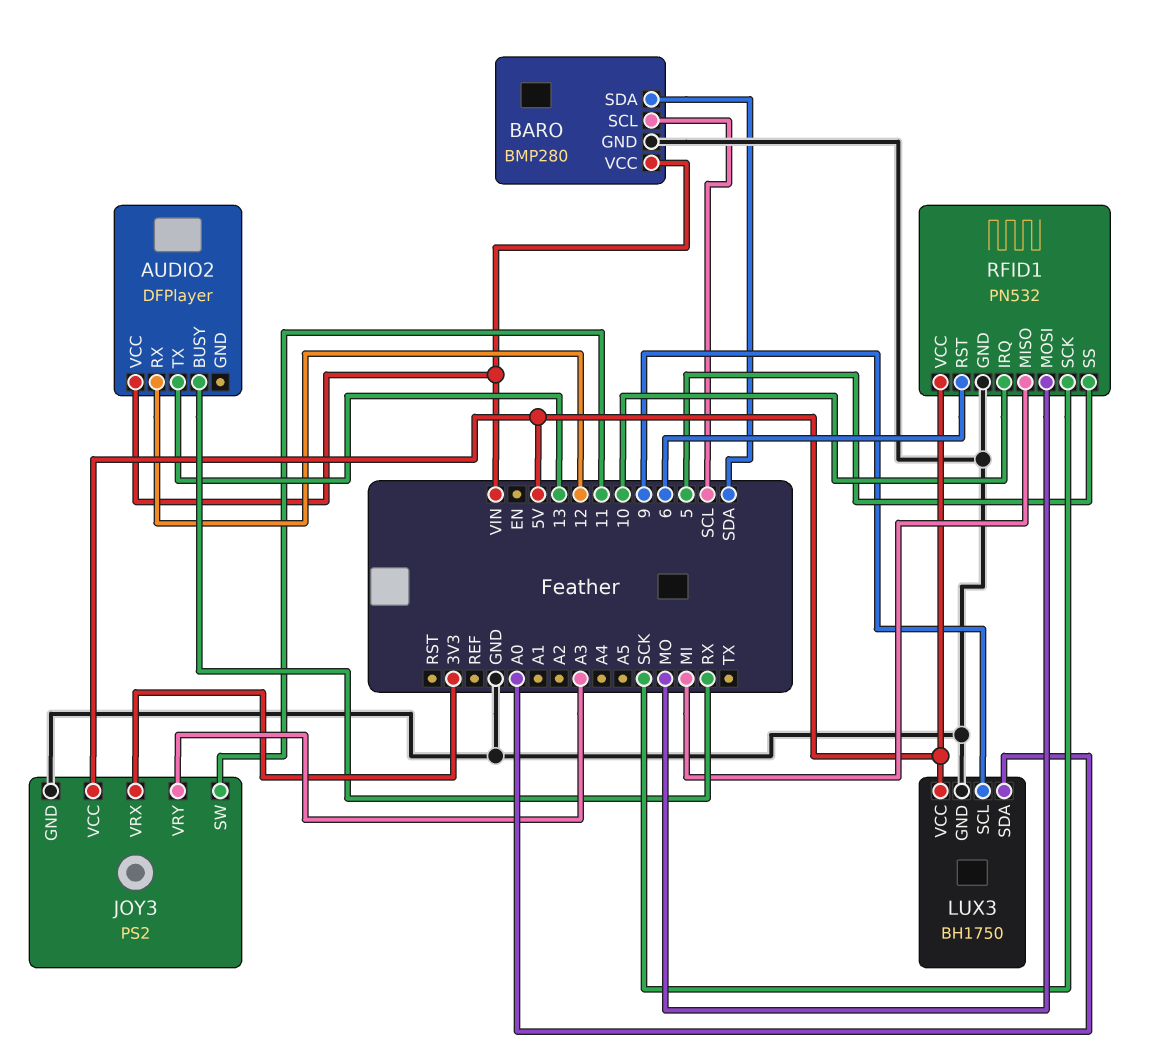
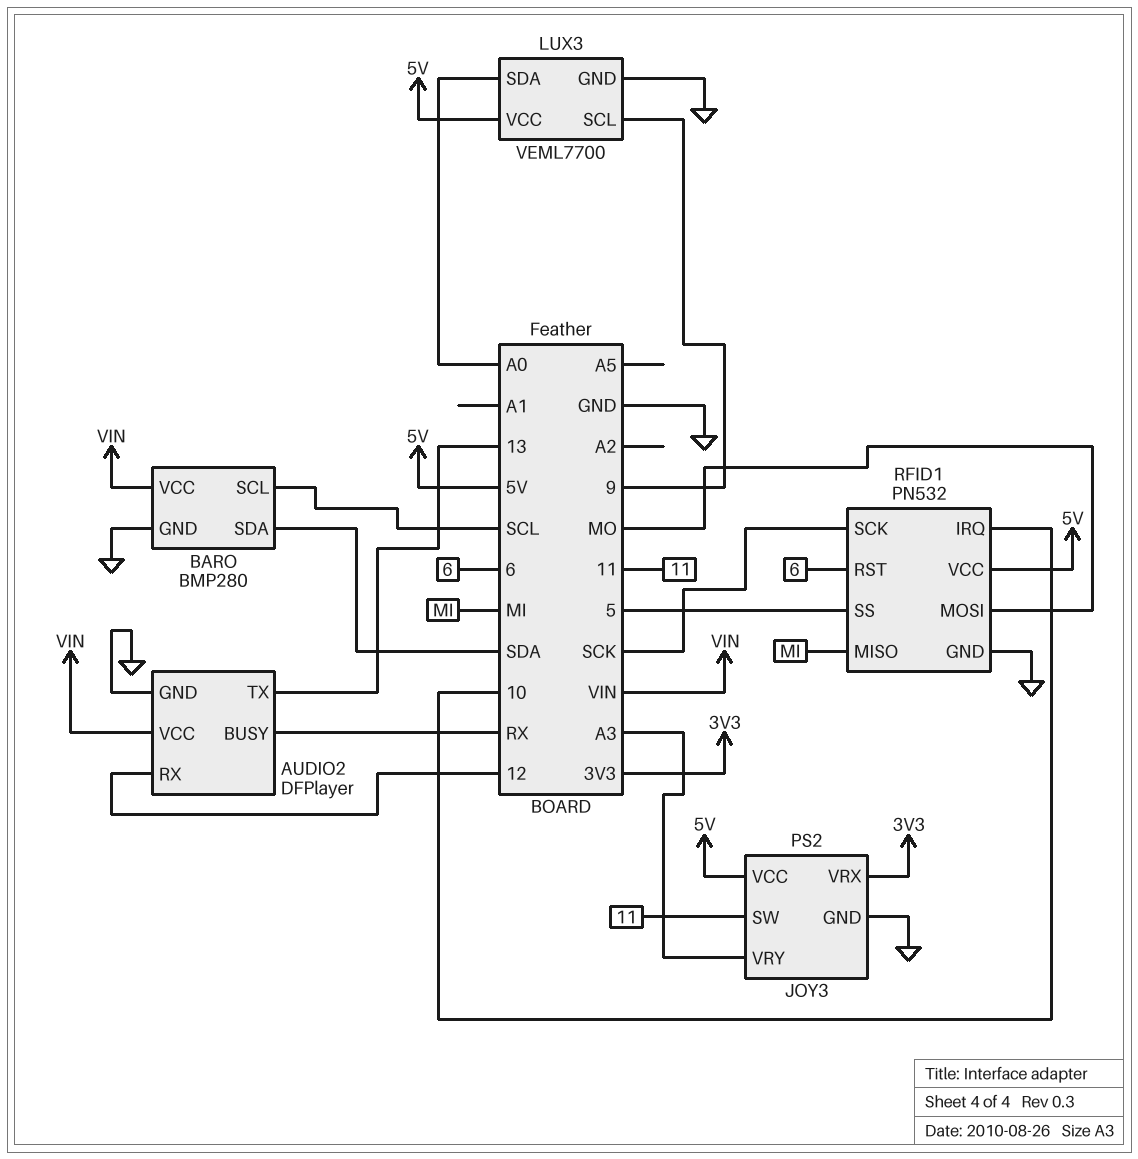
AUDIO2 pin GND: none -> GND
LUX3: BH1750 -> VEML7700

